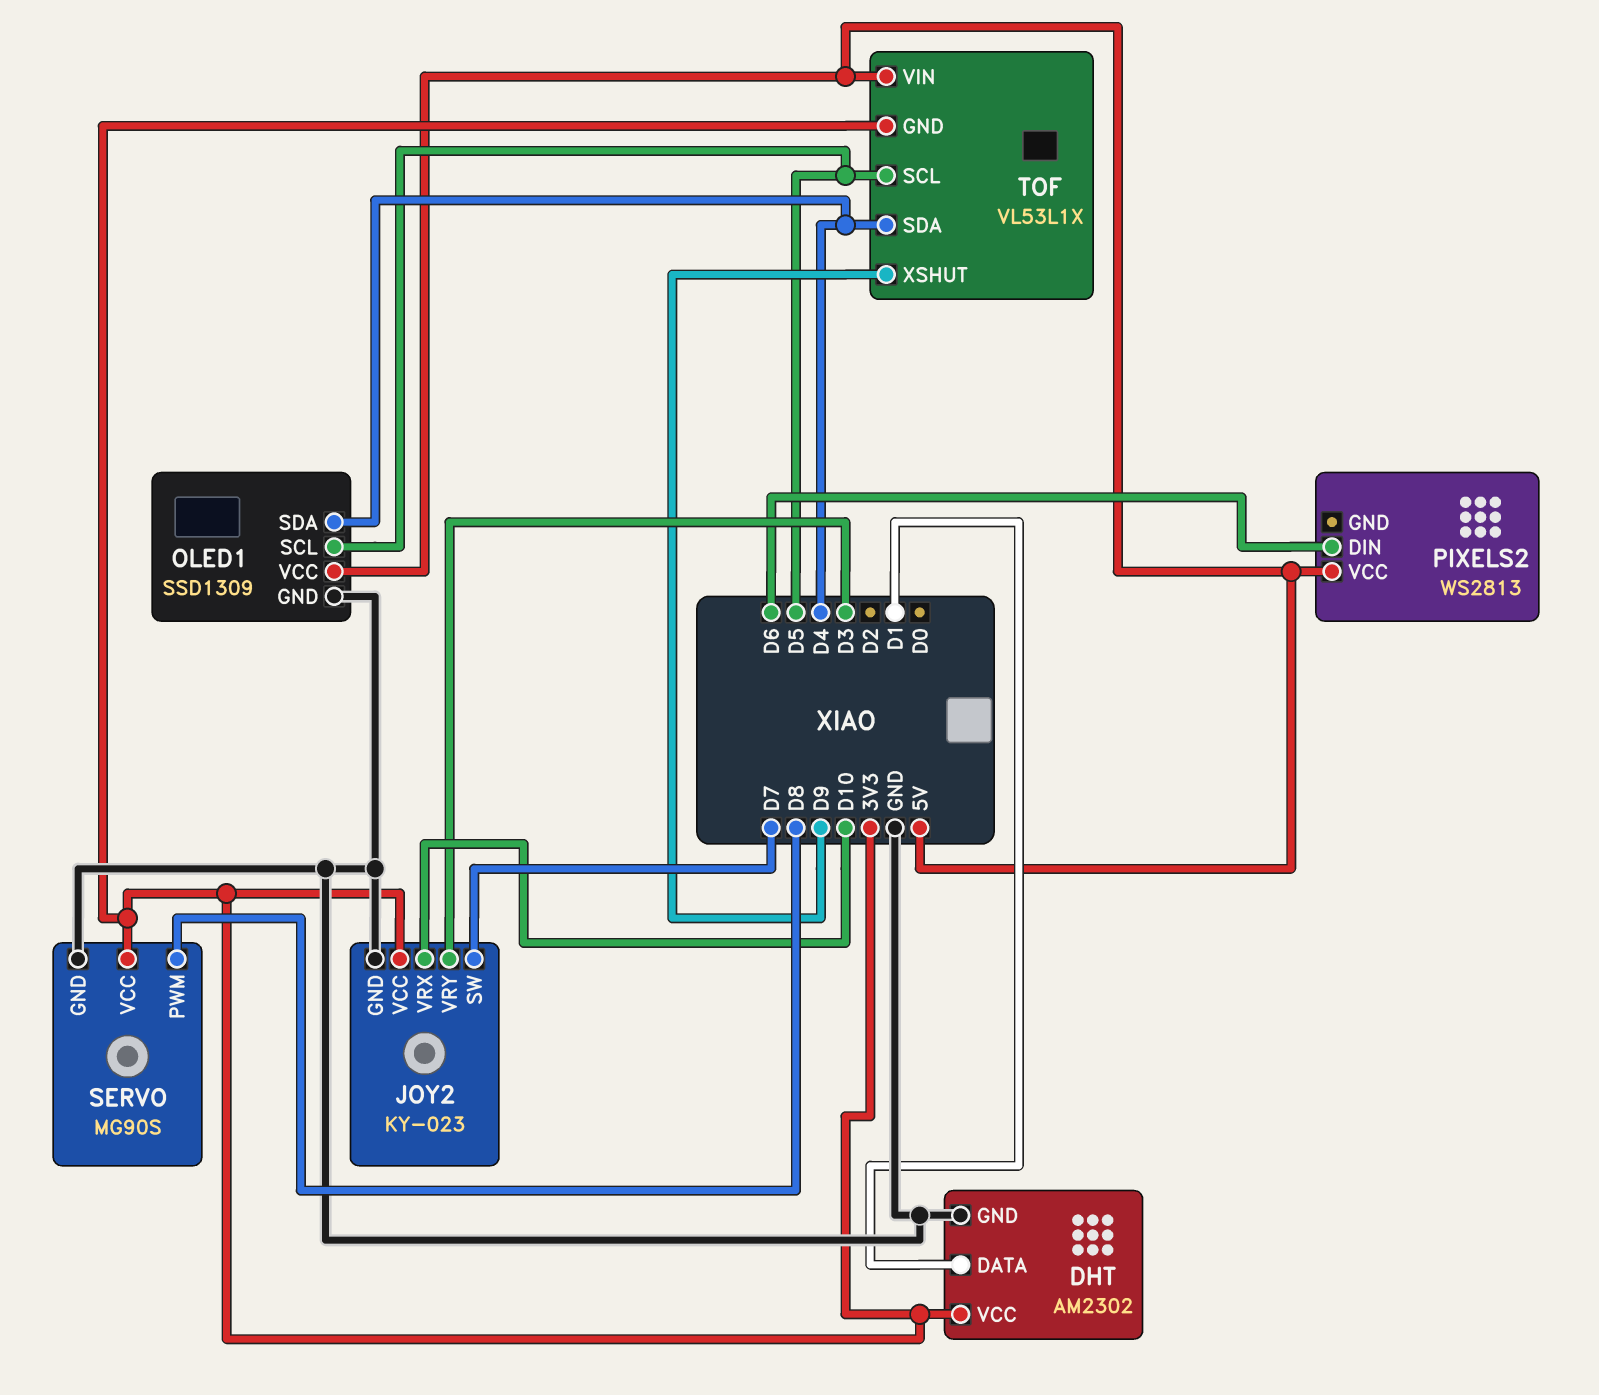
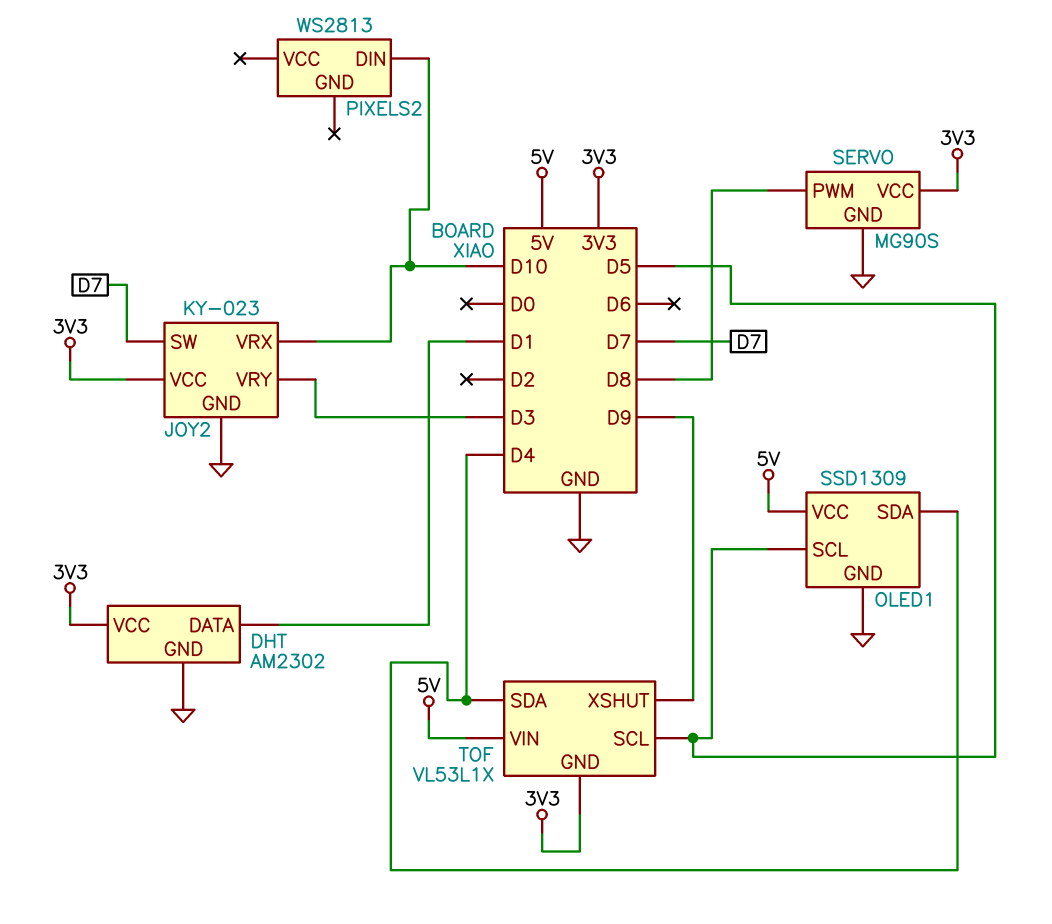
PIXELS2 pin DIN: D6 -> D10
PIXELS2 pin VCC: 5V -> none

